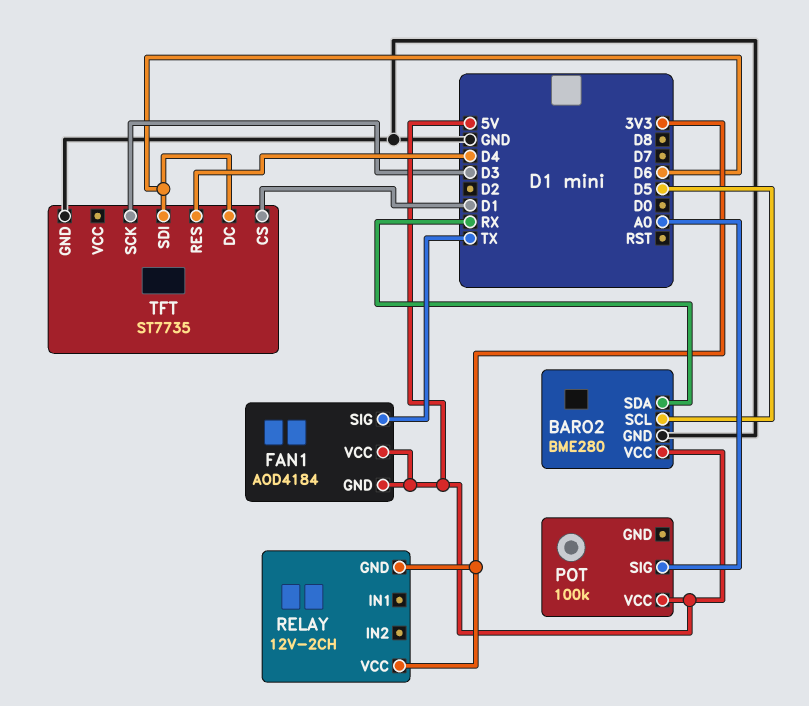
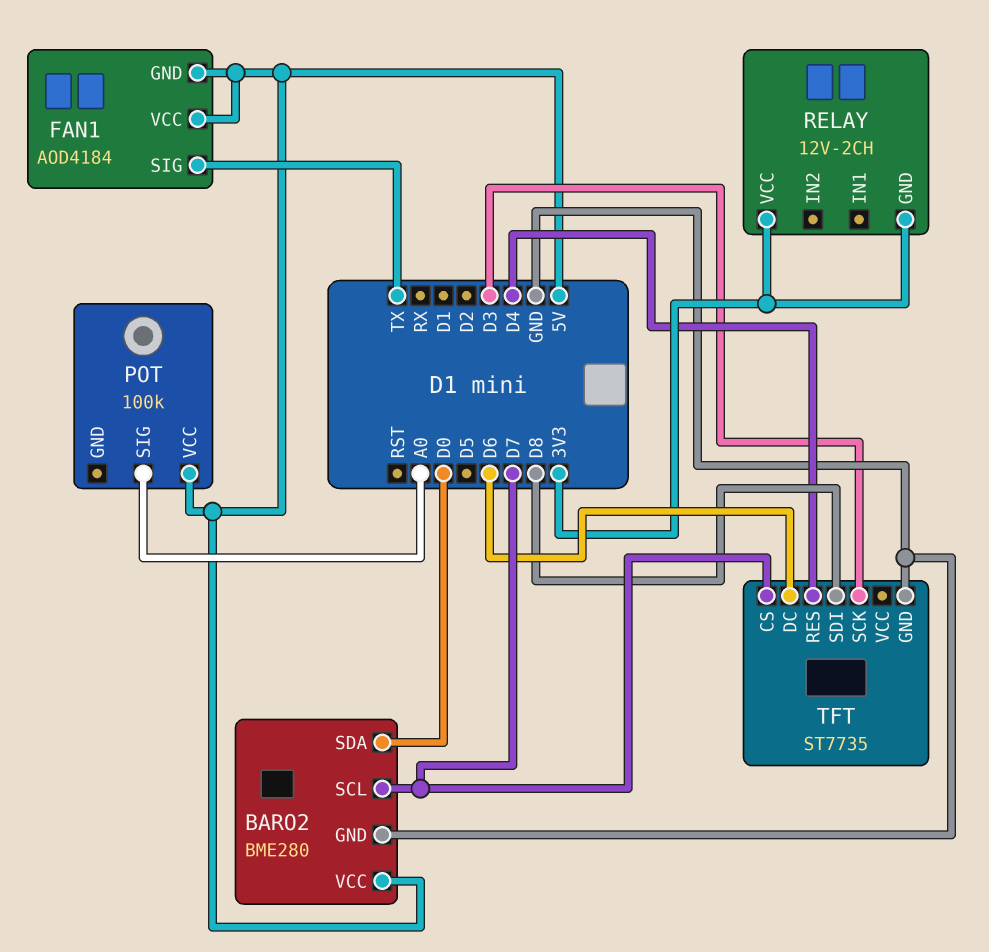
BARO2 pin SCL: D5 -> D7
BARO2 pin SDA: RX -> D0
TFT pin CS: D1 -> D7
TFT pin SDI: D6 -> D8

